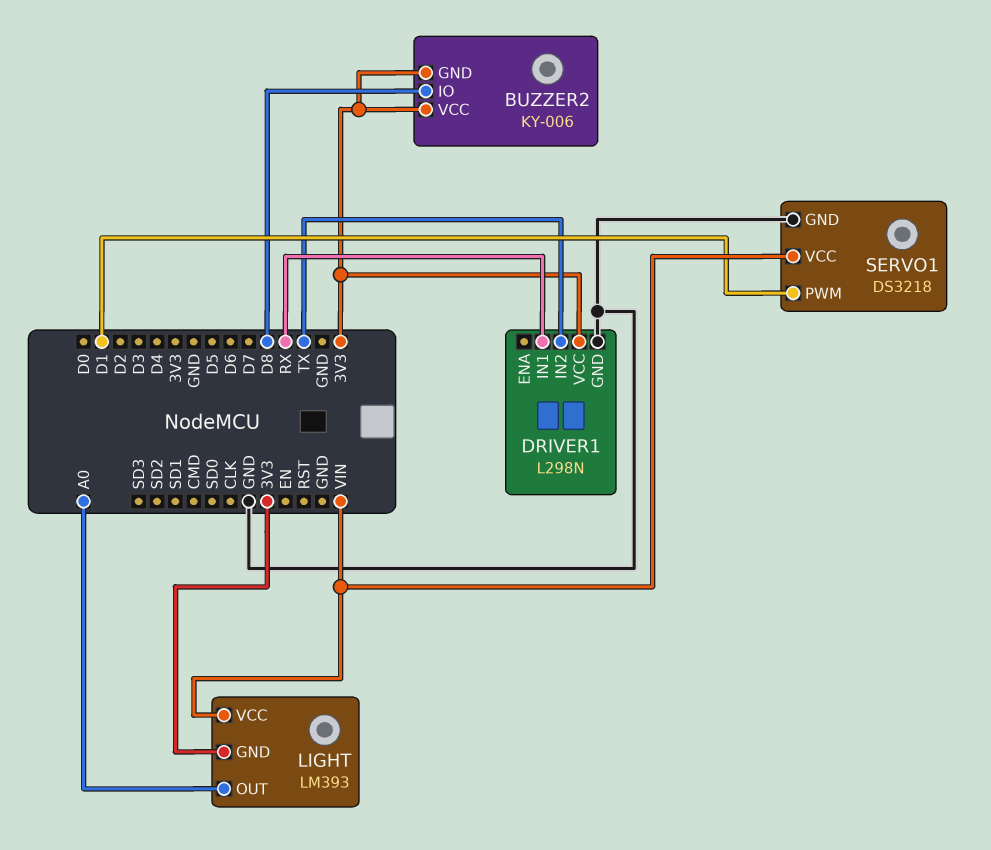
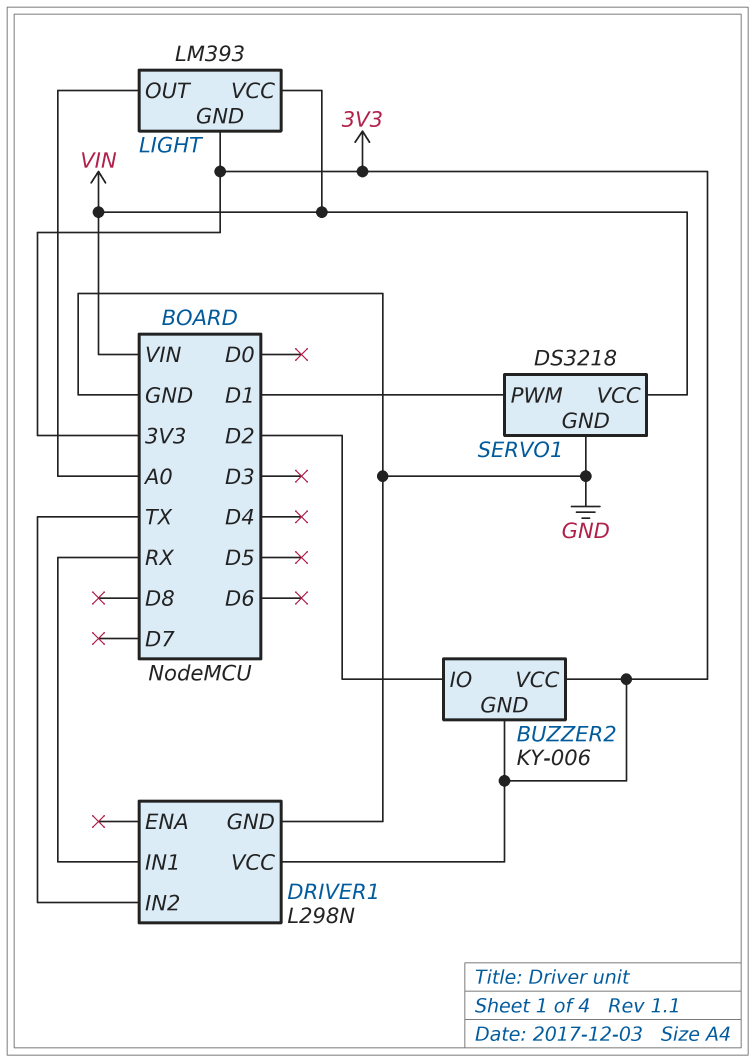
BUZZER2 pin IO: D8 -> D2

